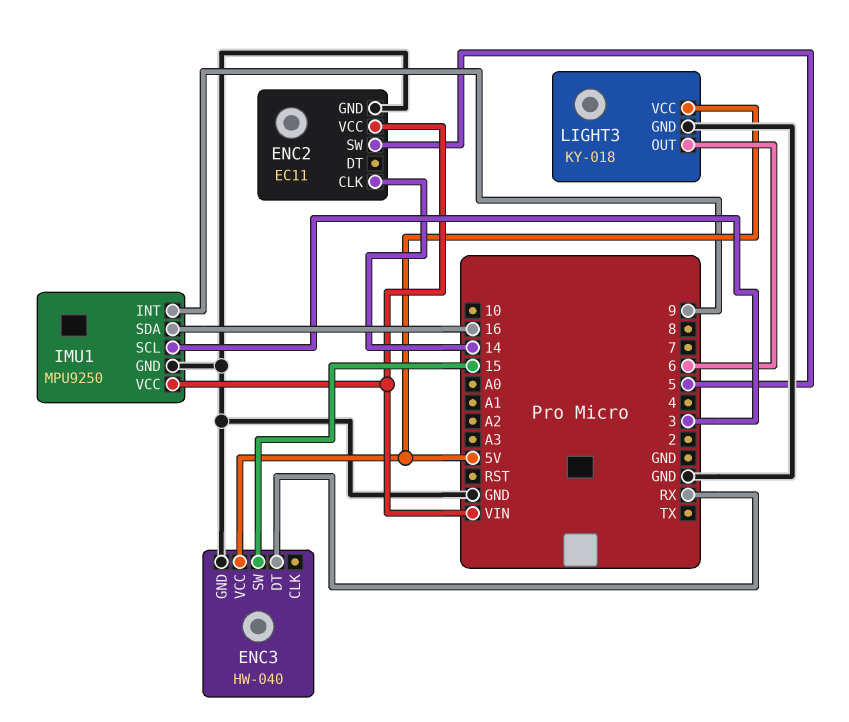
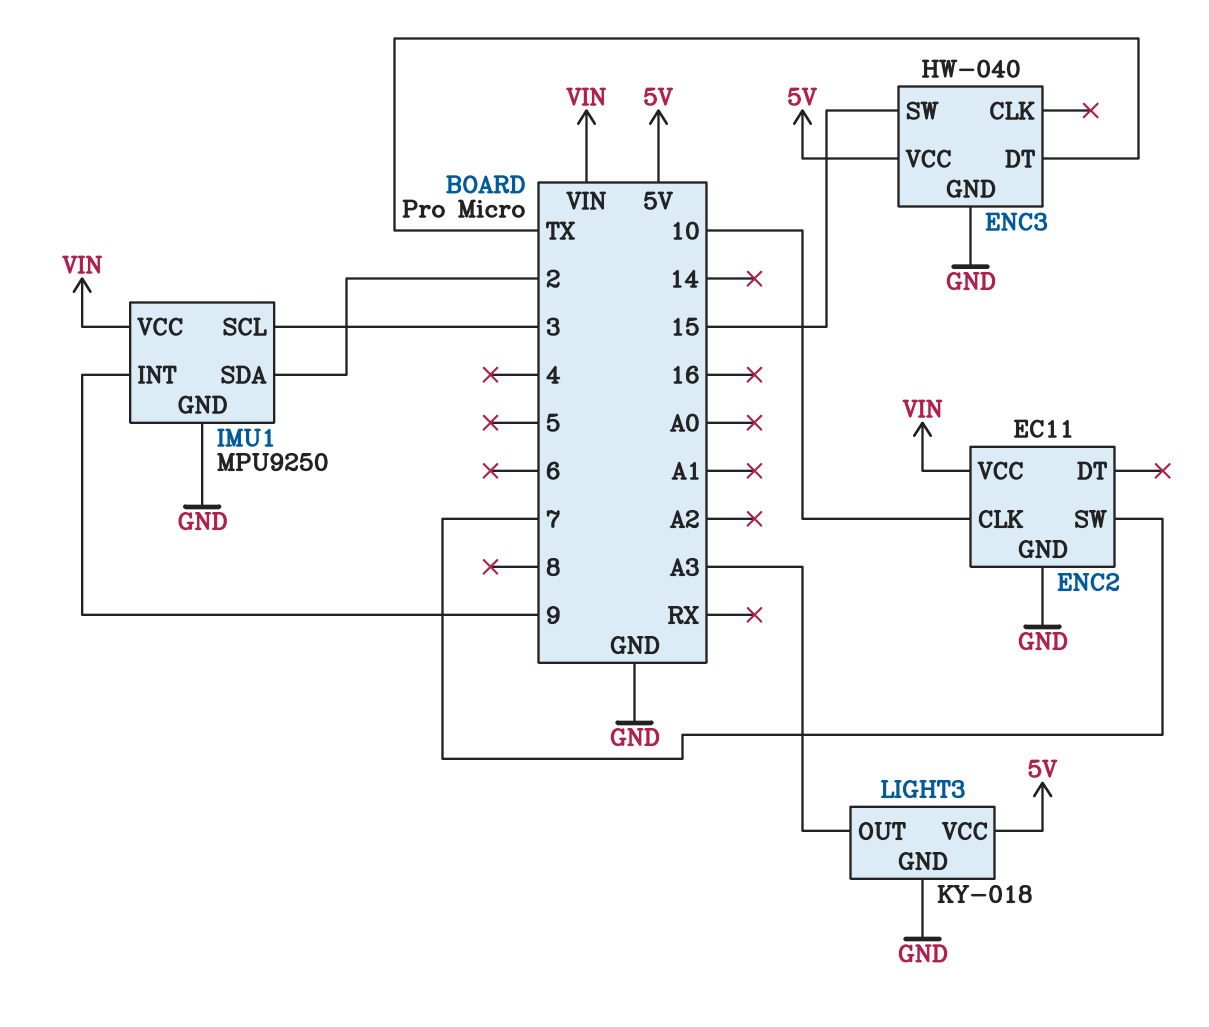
ENC2 pin CLK: 14 -> 10
ENC2 pin SW: 5 -> 7
ENC3 pin DT: RX -> TX
IMU1 pin SDA: 16 -> 2
LIGHT3 pin OUT: 6 -> A3

